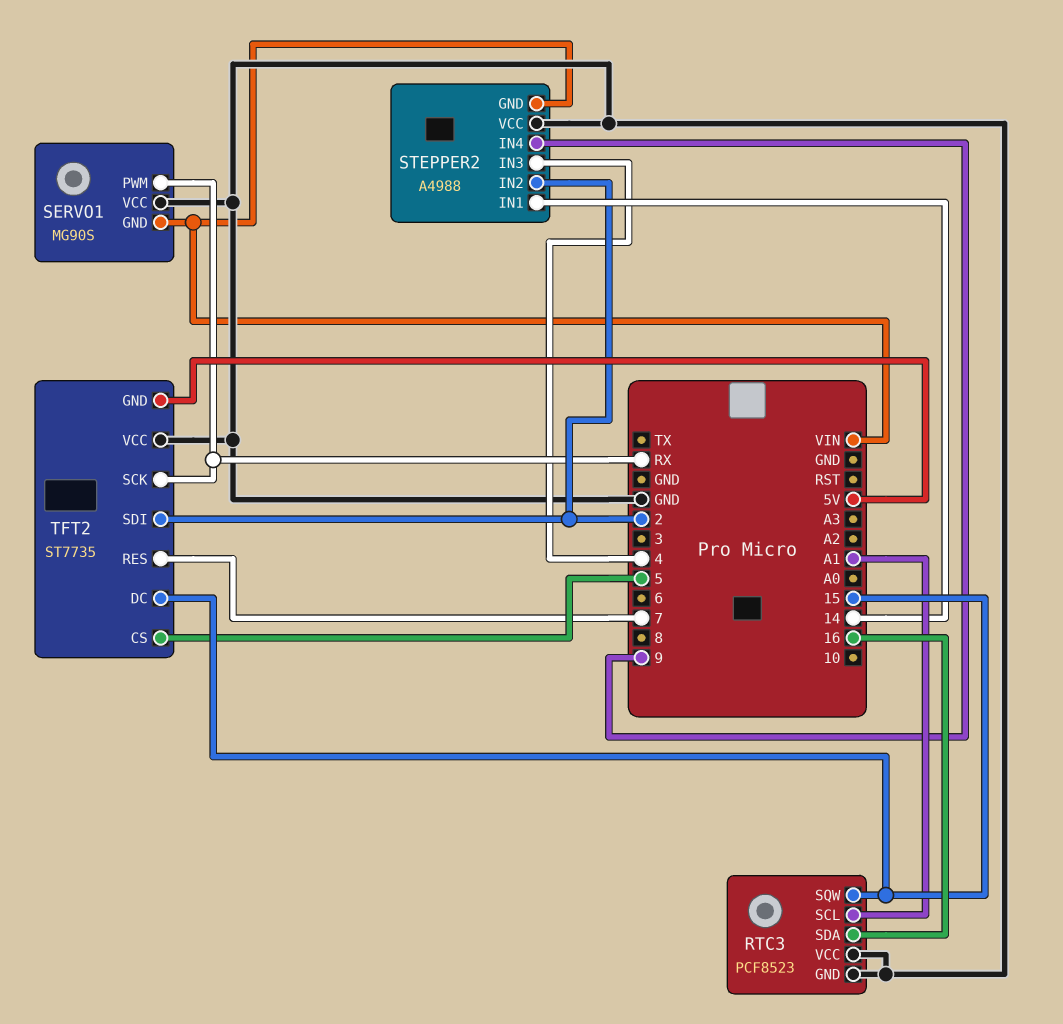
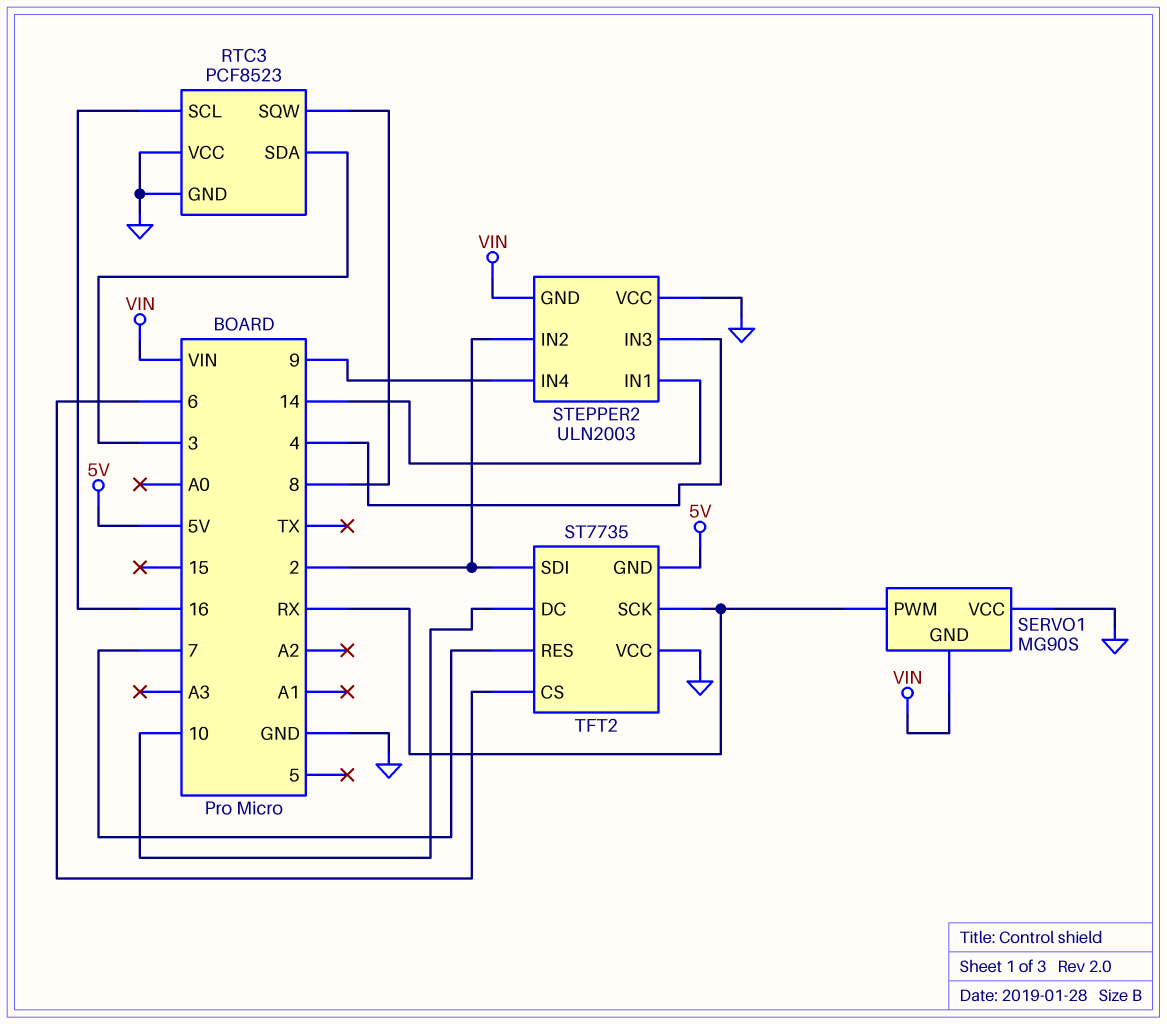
RTC3 pin SCL: A1 -> 16
RTC3 pin SDA: 16 -> 3
RTC3 pin SQW: 15 -> 8
STEPPER2: A4988 -> ULN2003
TFT2 pin CS: 5 -> 6
TFT2 pin DC: 15 -> 10

